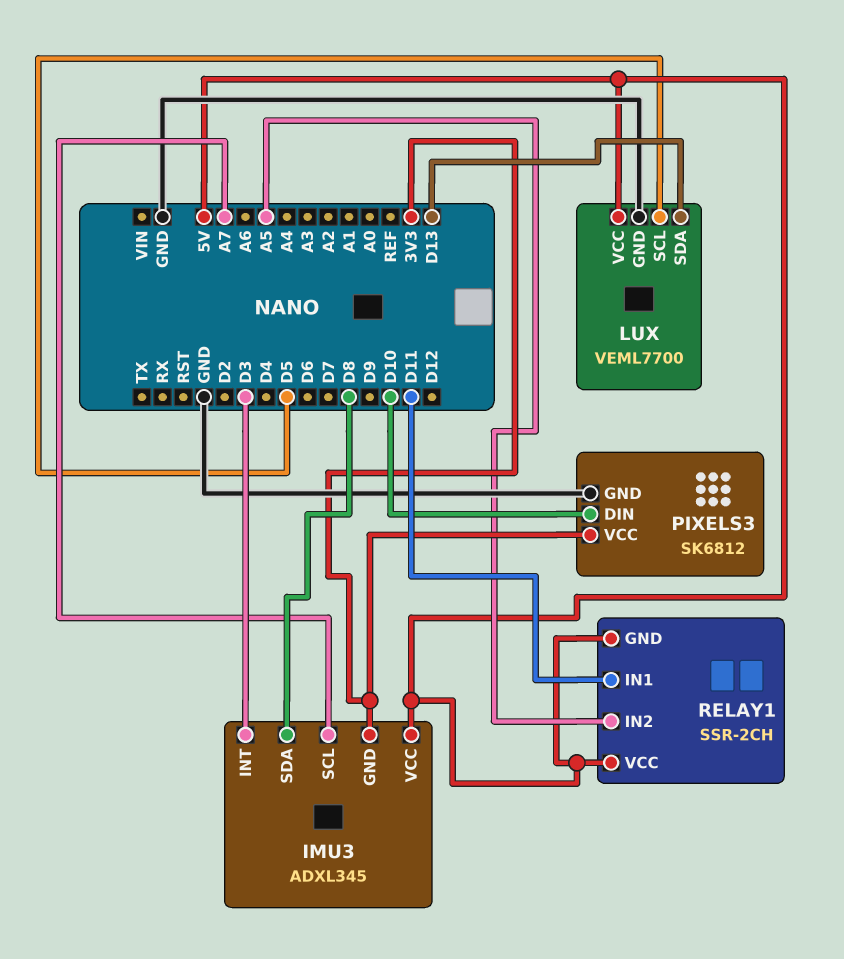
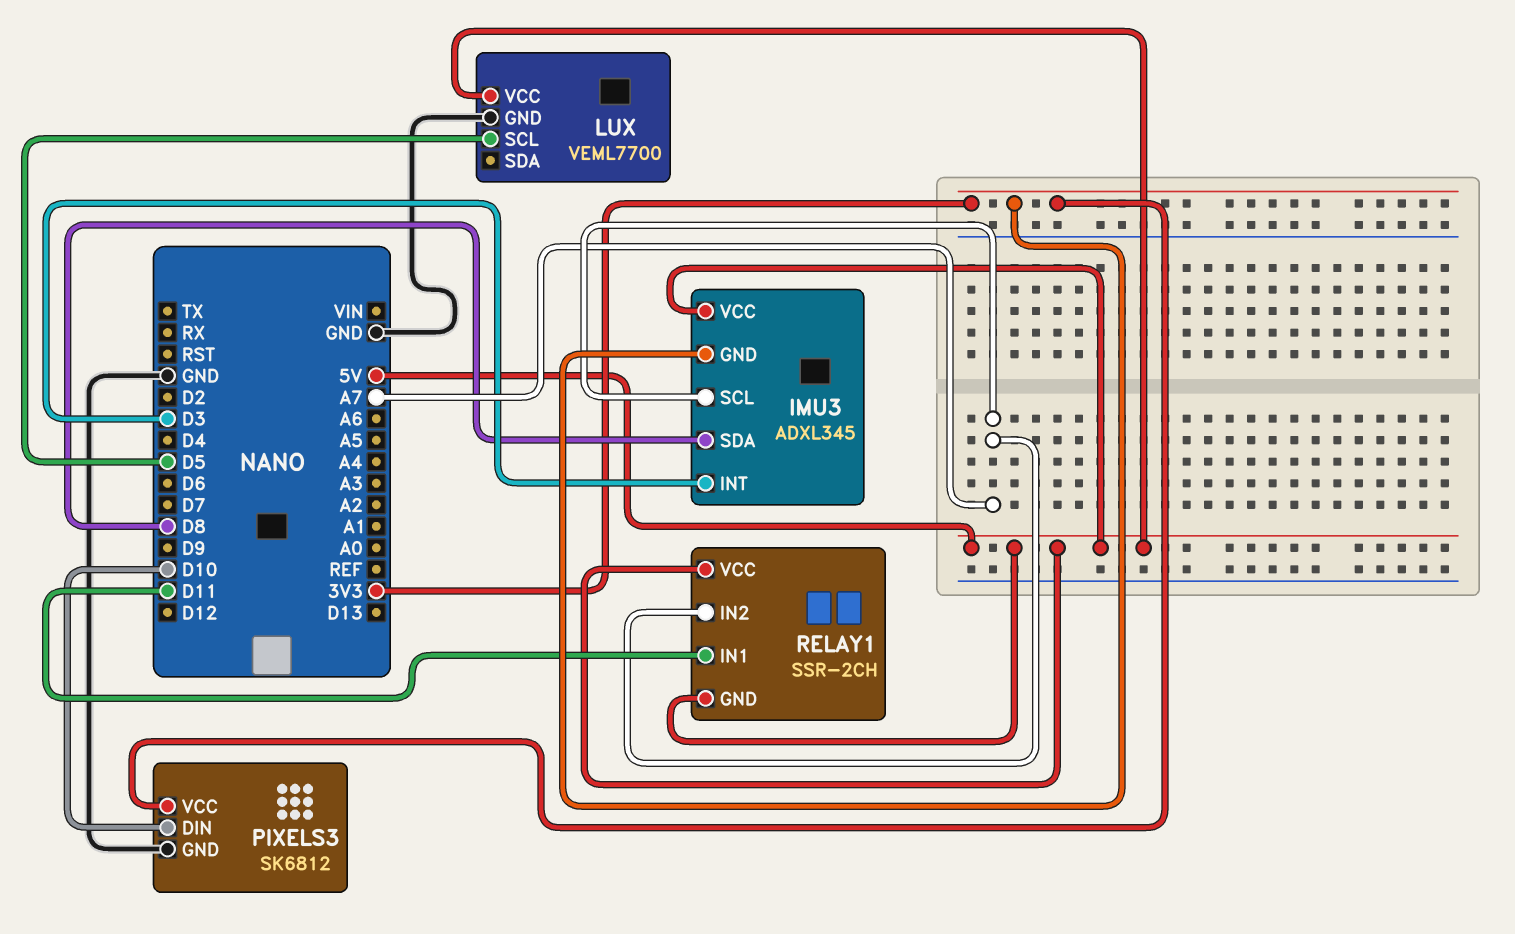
LUX pin SDA: D13 -> none
RELAY1 pin IN2: A5 -> A7

